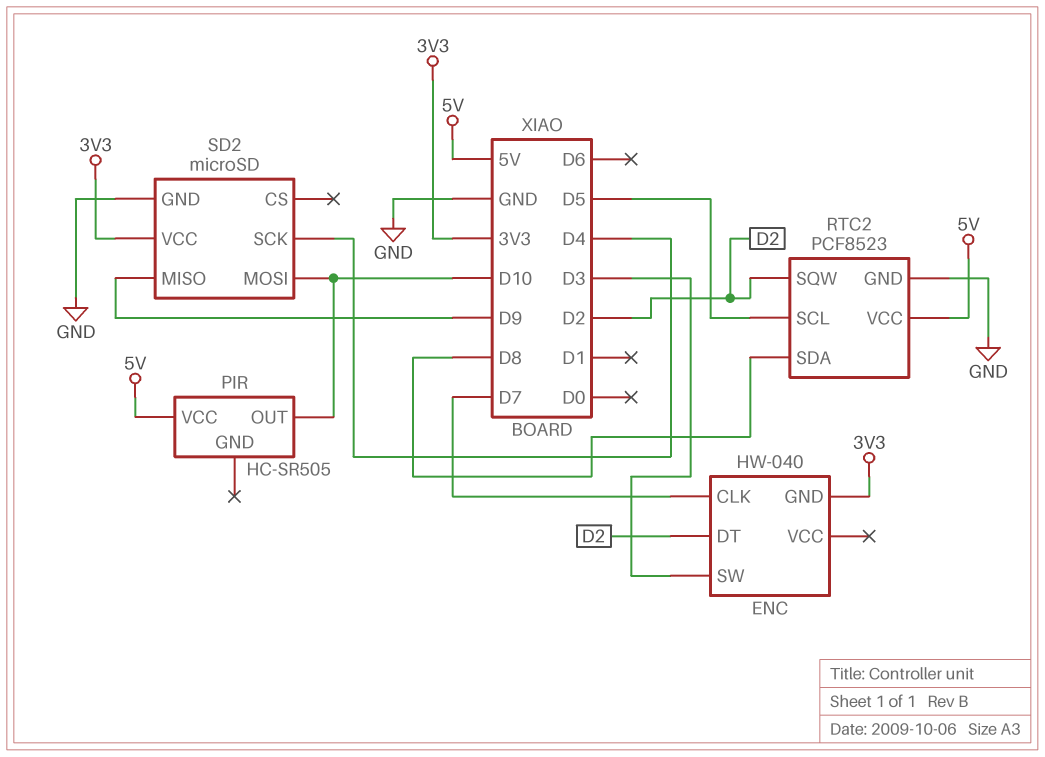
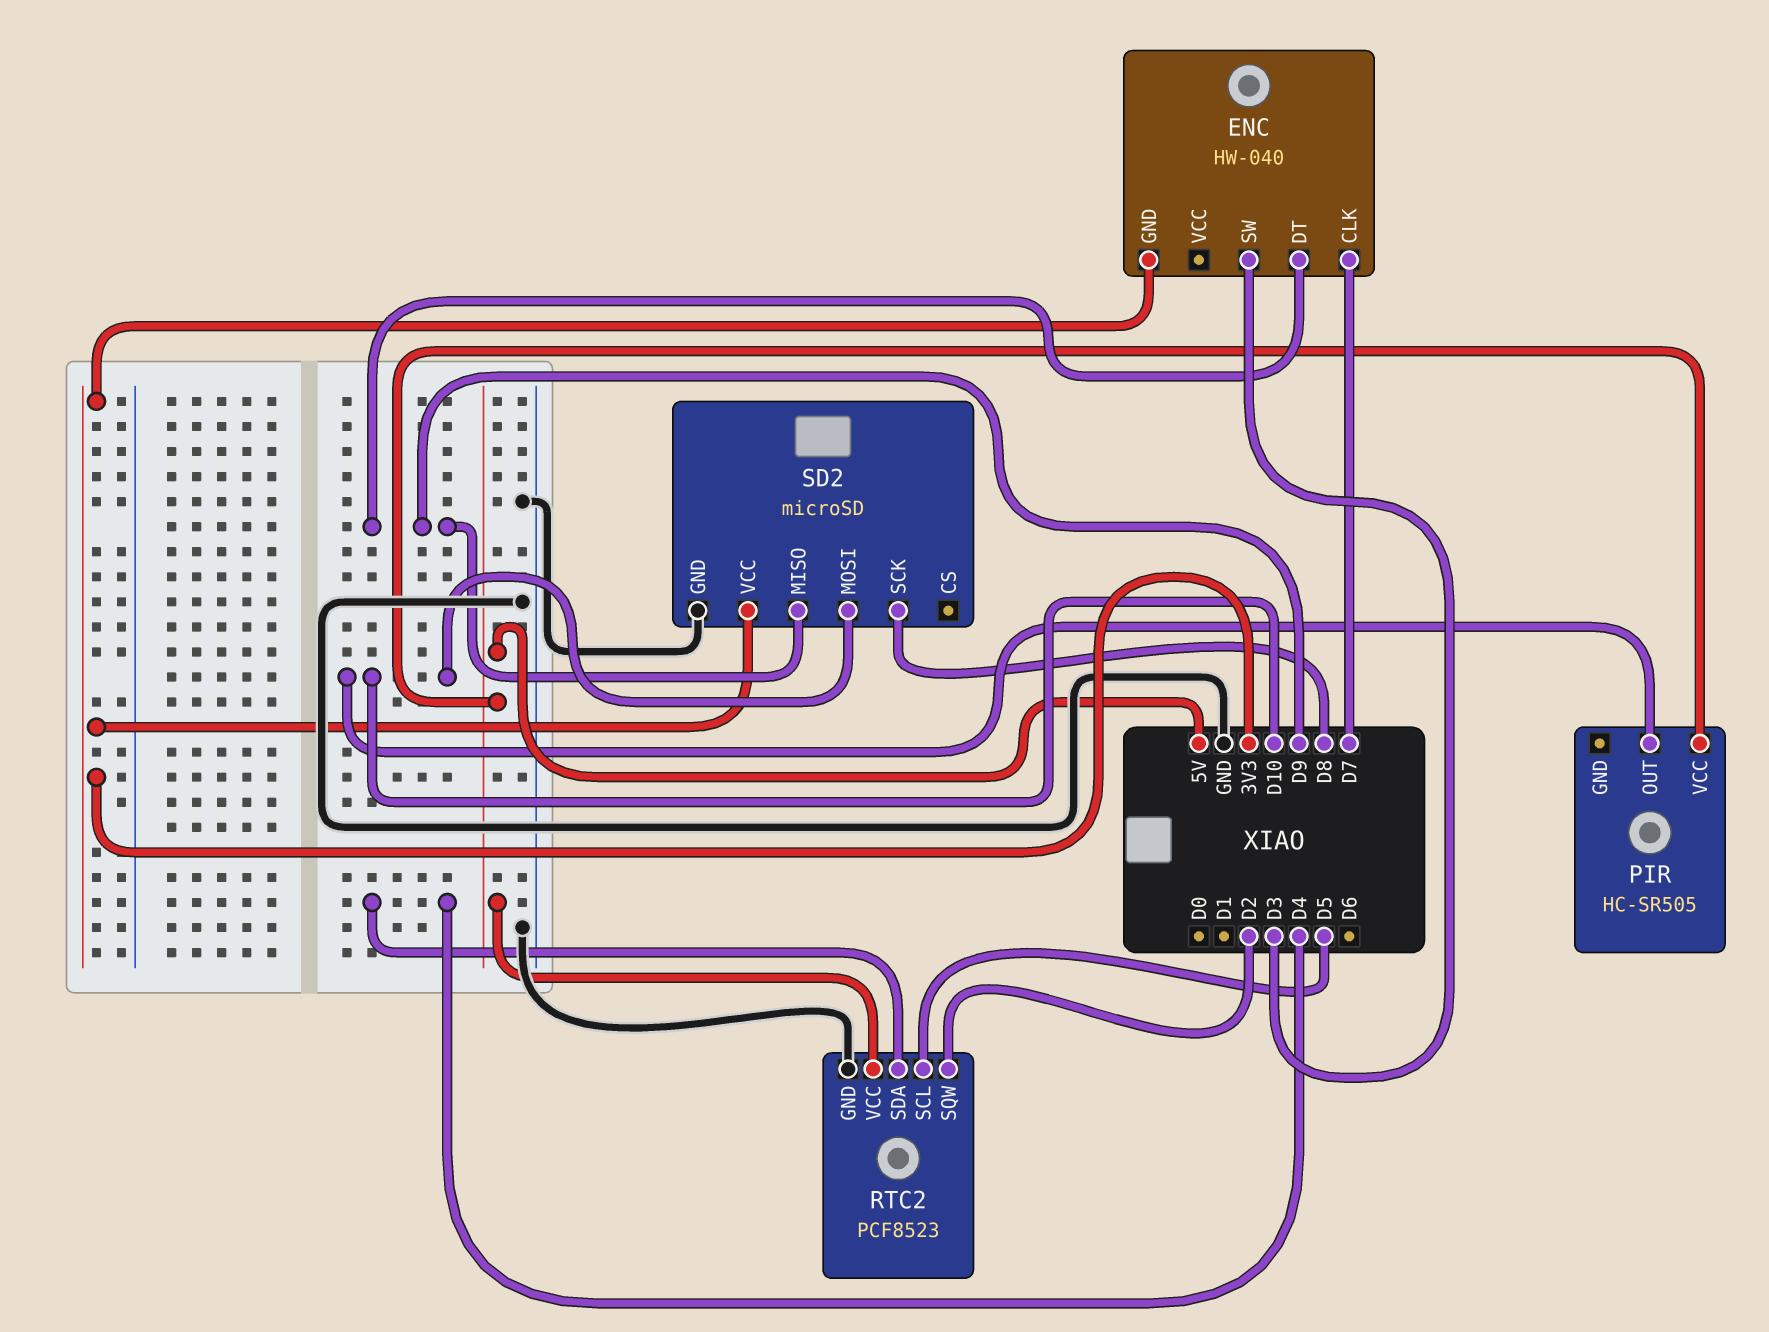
ENC pin DT: D2 -> D9
RTC2 pin SDA: D8 -> D4
SD2 pin SCK: D4 -> D8

